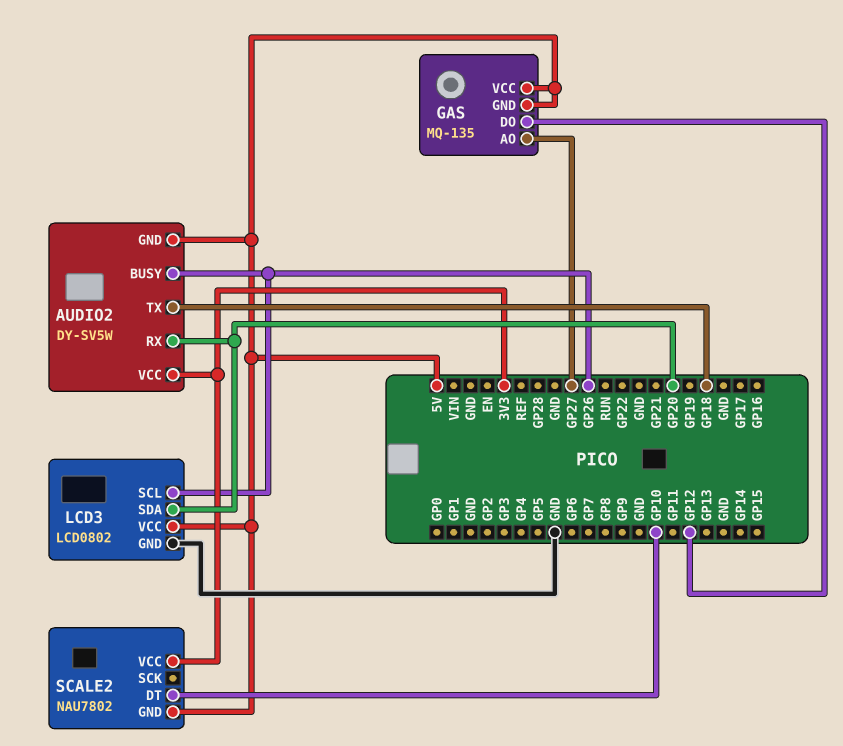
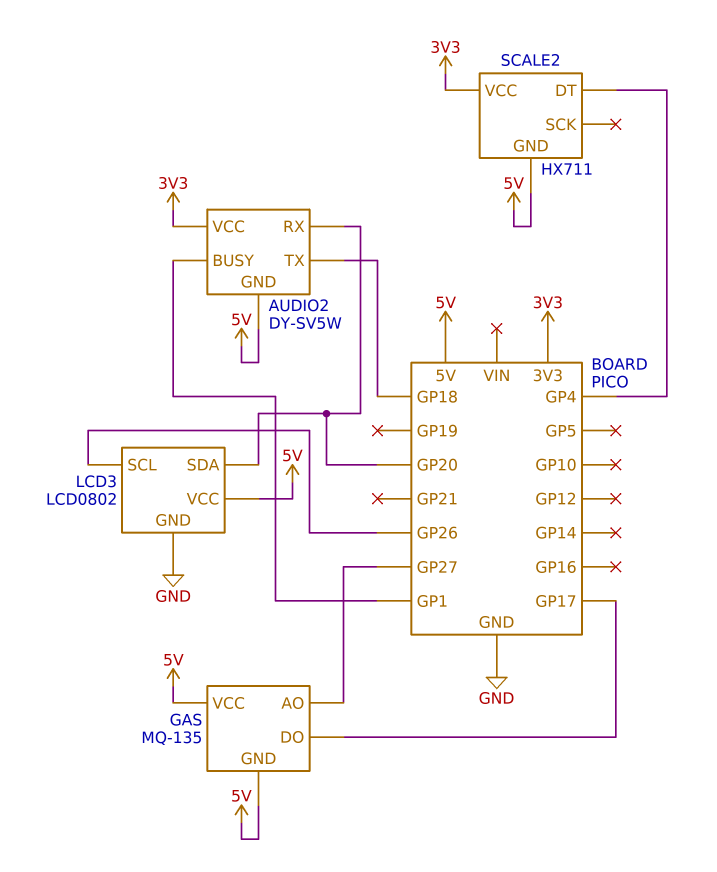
AUDIO2 pin BUSY: GP26 -> GP1
GAS pin DO: GP12 -> GP17
SCALE2: NAU7802 -> HX711
SCALE2 pin DT: GP10 -> GP4

